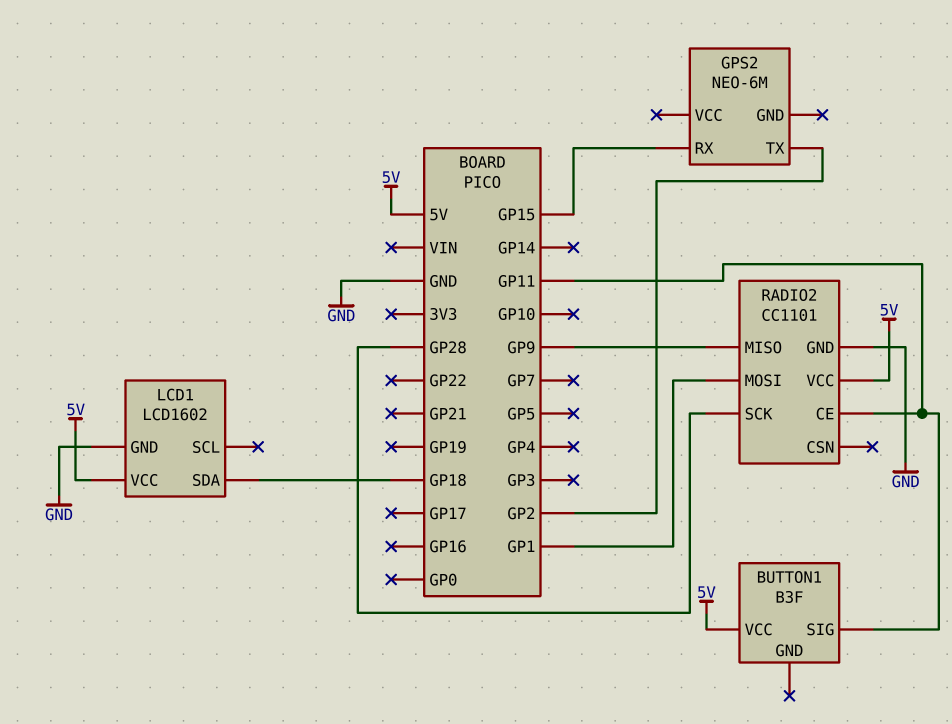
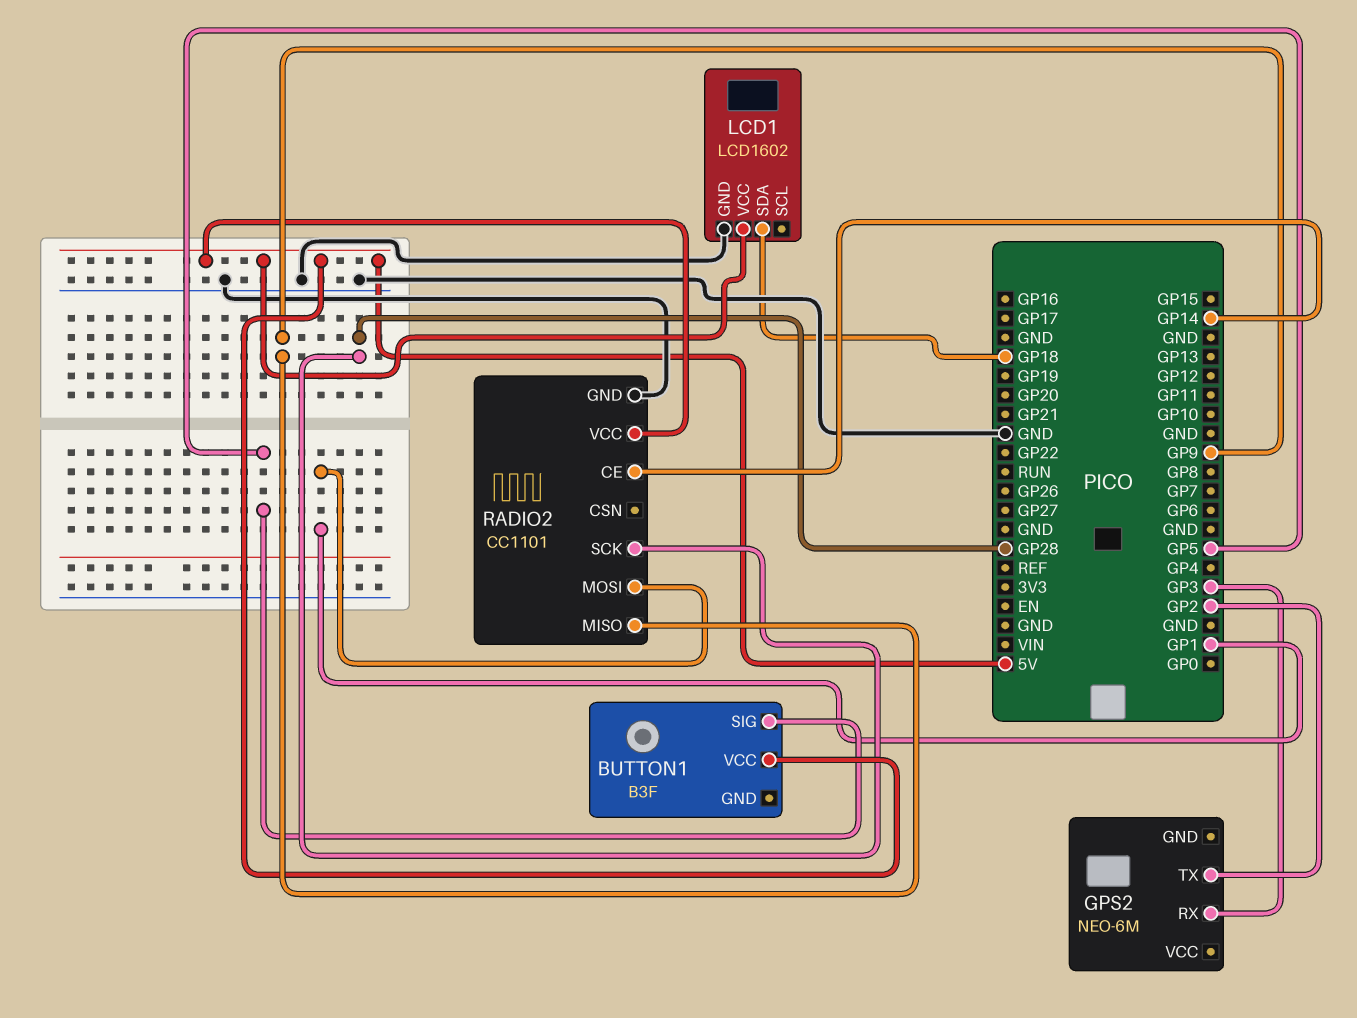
BUTTON1 pin SIG: GP11 -> GP5
GPS2 pin RX: GP15 -> GP3
RADIO2 pin CE: GP11 -> GP14

